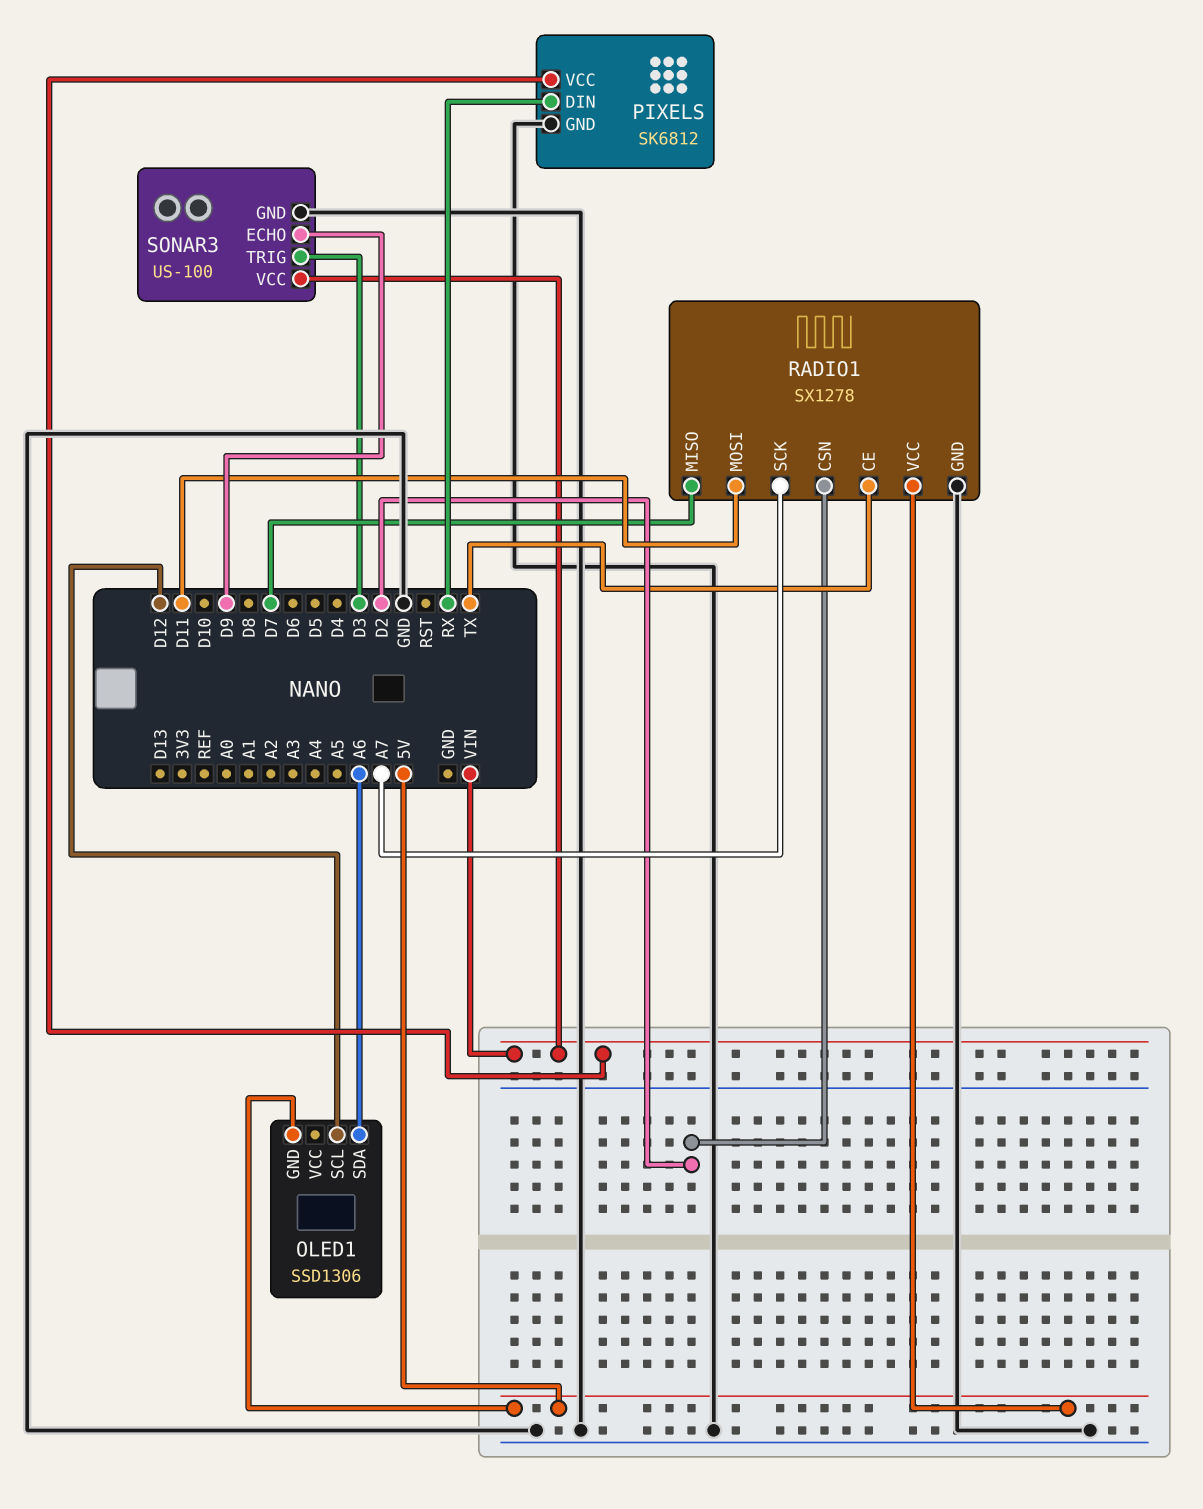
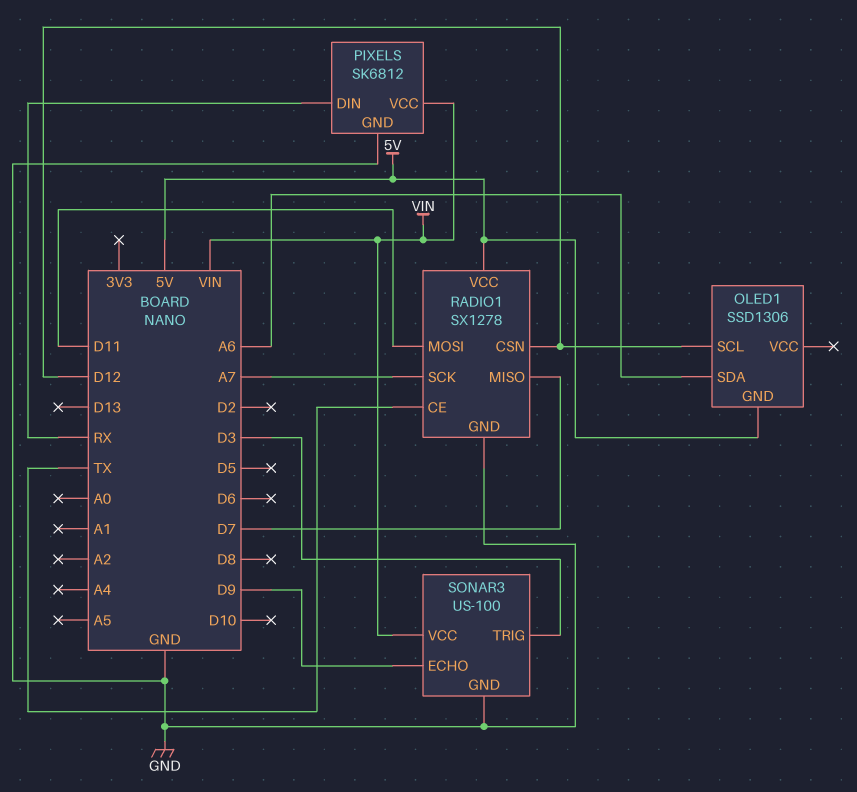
RADIO1 pin CSN: D2 -> D12

